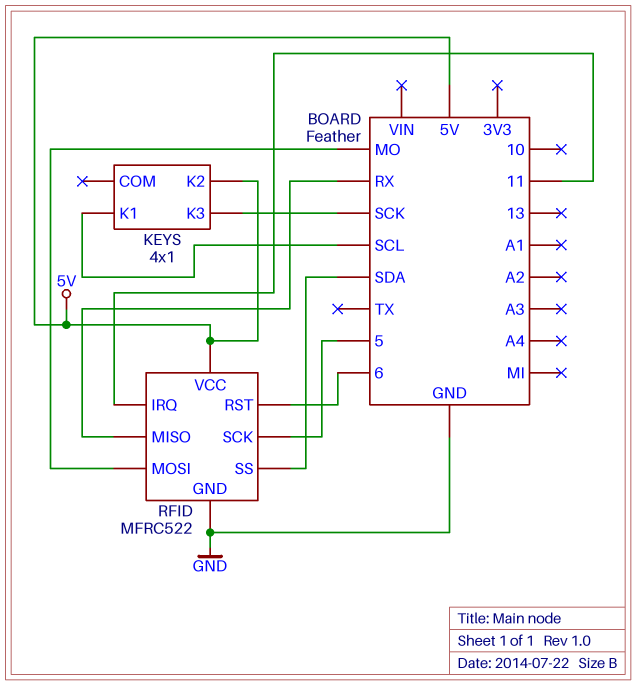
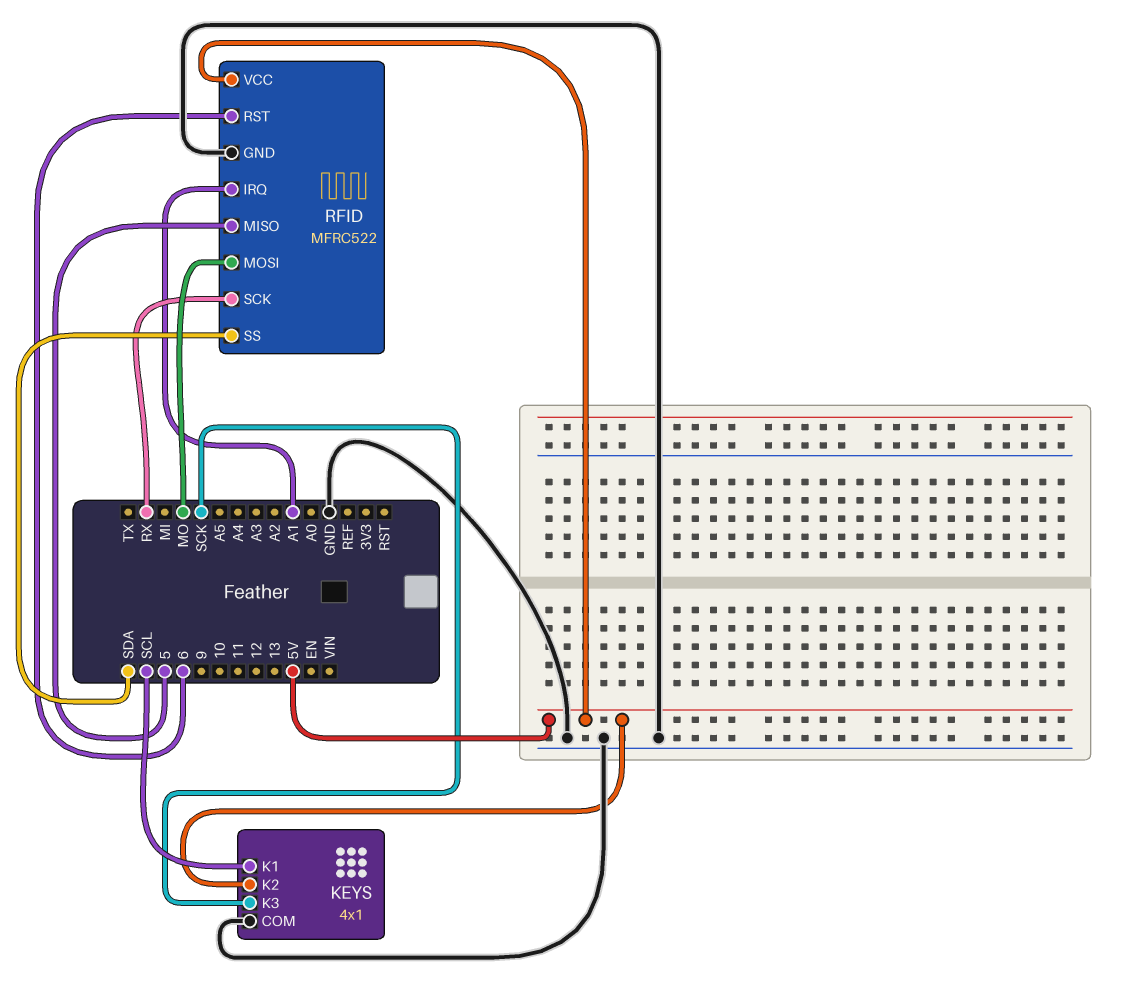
KEYS pin COM: none -> GND
RFID pin IRQ: 11 -> A1
RFID pin MISO: RX -> 5
RFID pin SCK: 5 -> RX

